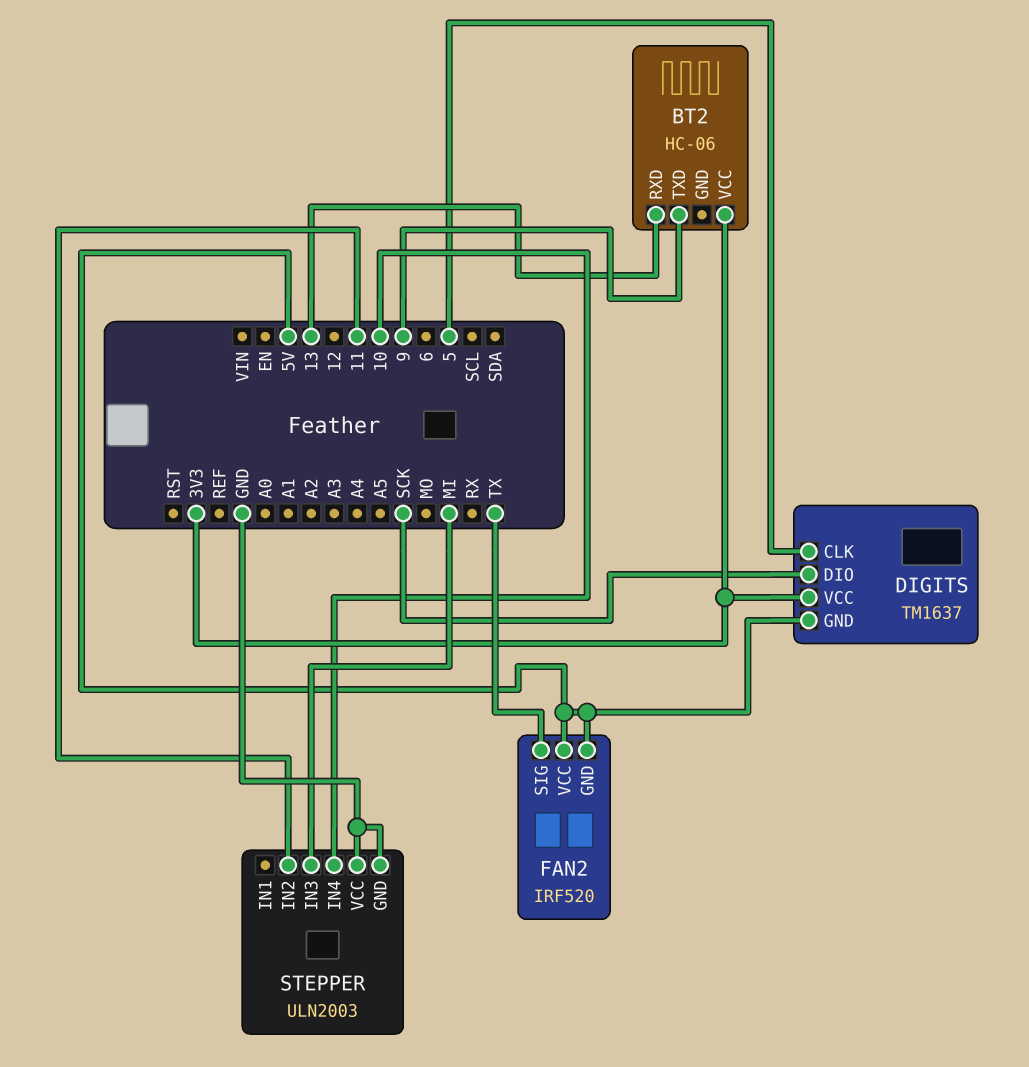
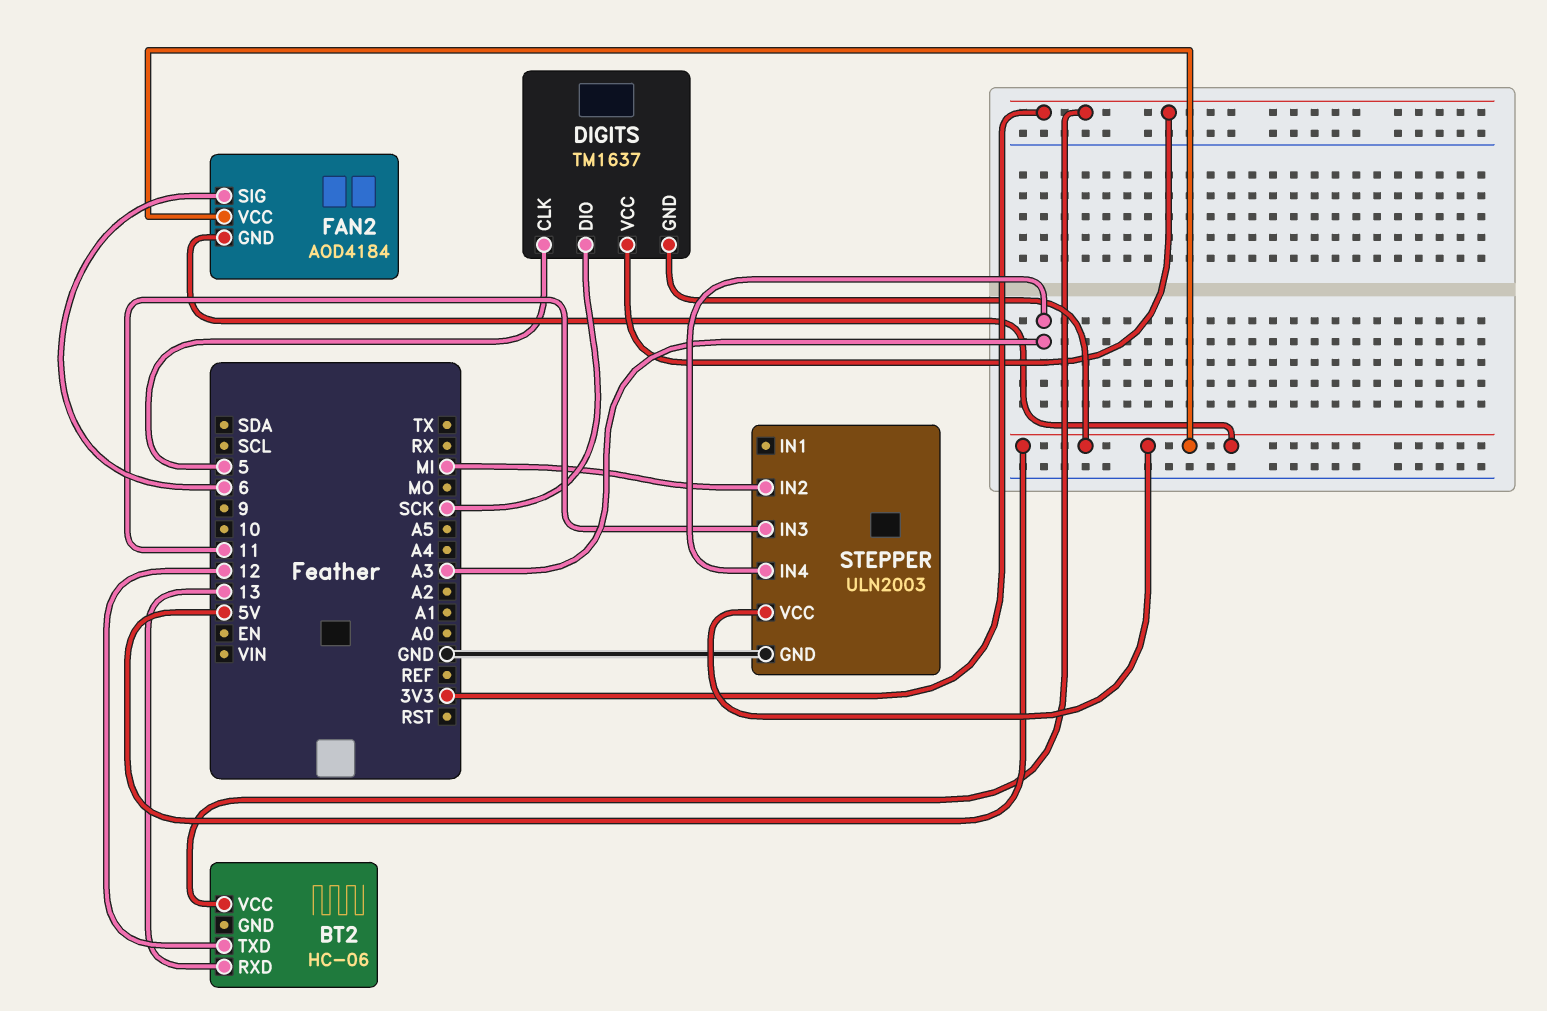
BT2 pin TXD: 9 -> 12
FAN2: IRF520 -> AOD4184
FAN2 pin SIG: TX -> 6
STEPPER pin IN2: 11 -> MI
STEPPER pin IN3: MI -> 11
STEPPER pin IN4: 10 -> A3
STEPPER pin VCC: GND -> 5V

